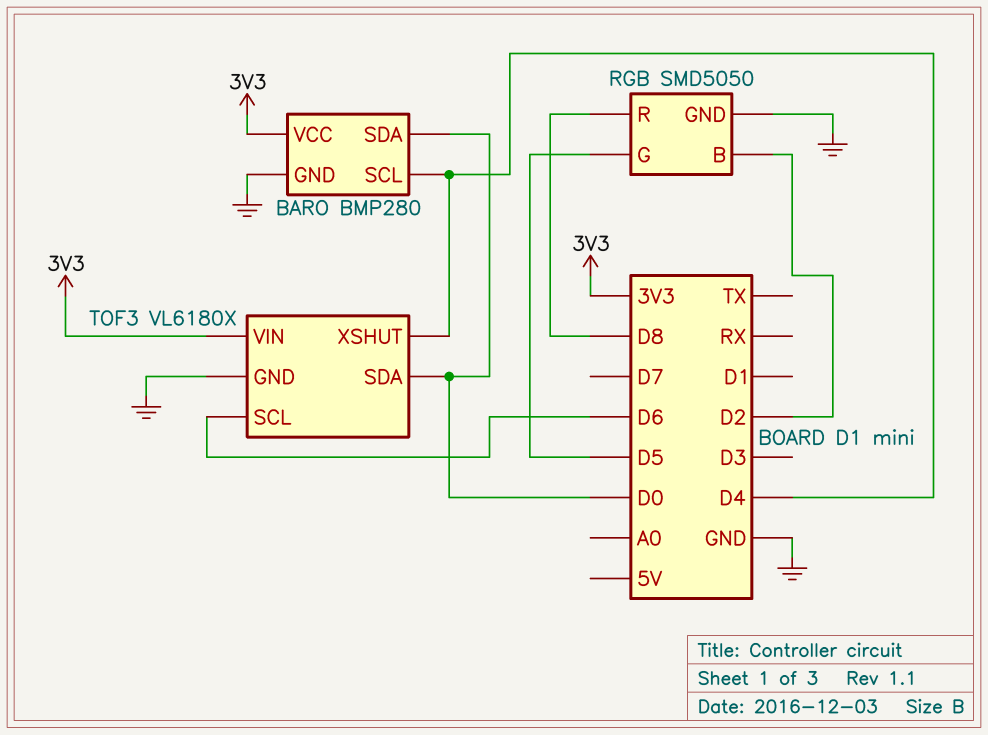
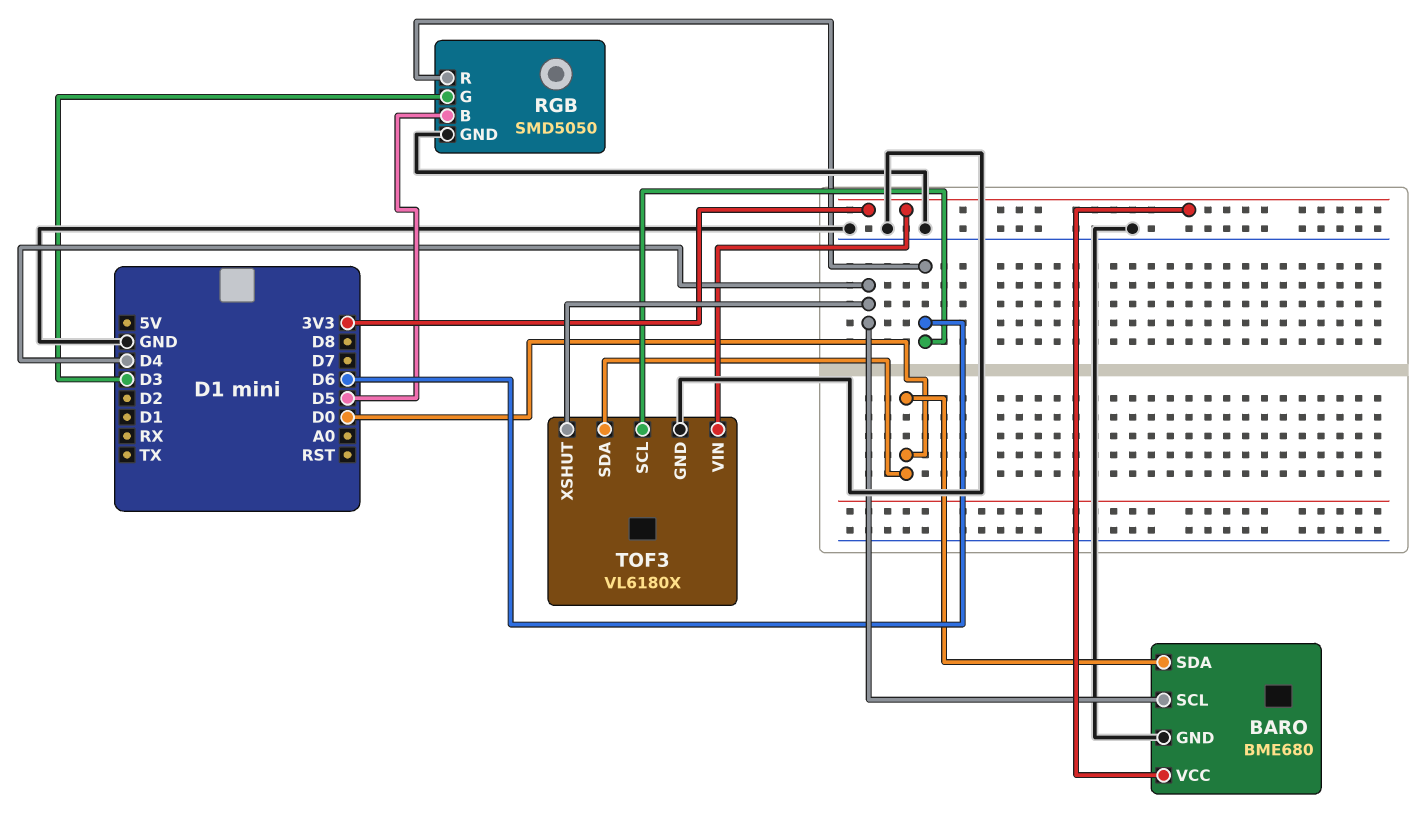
BARO: BMP280 -> BME680
RGB pin B: D2 -> D5
RGB pin G: D5 -> D3
RGB pin R: D8 -> D6

